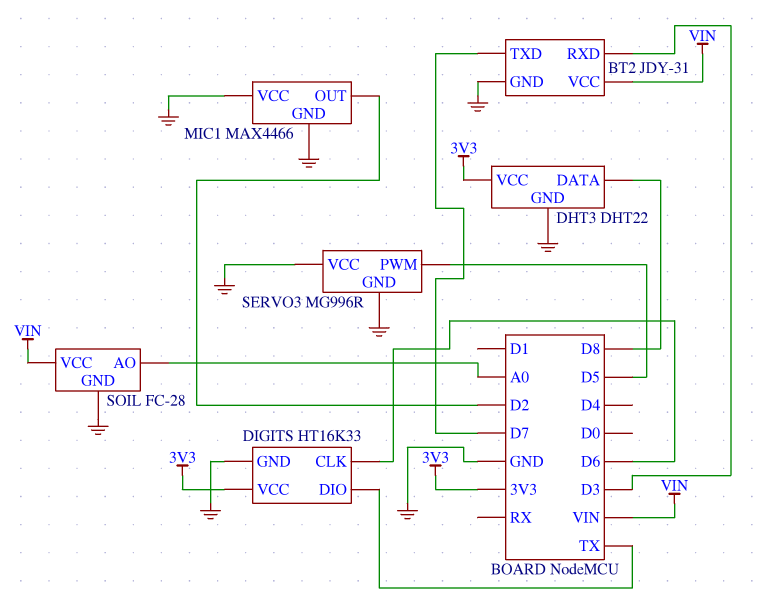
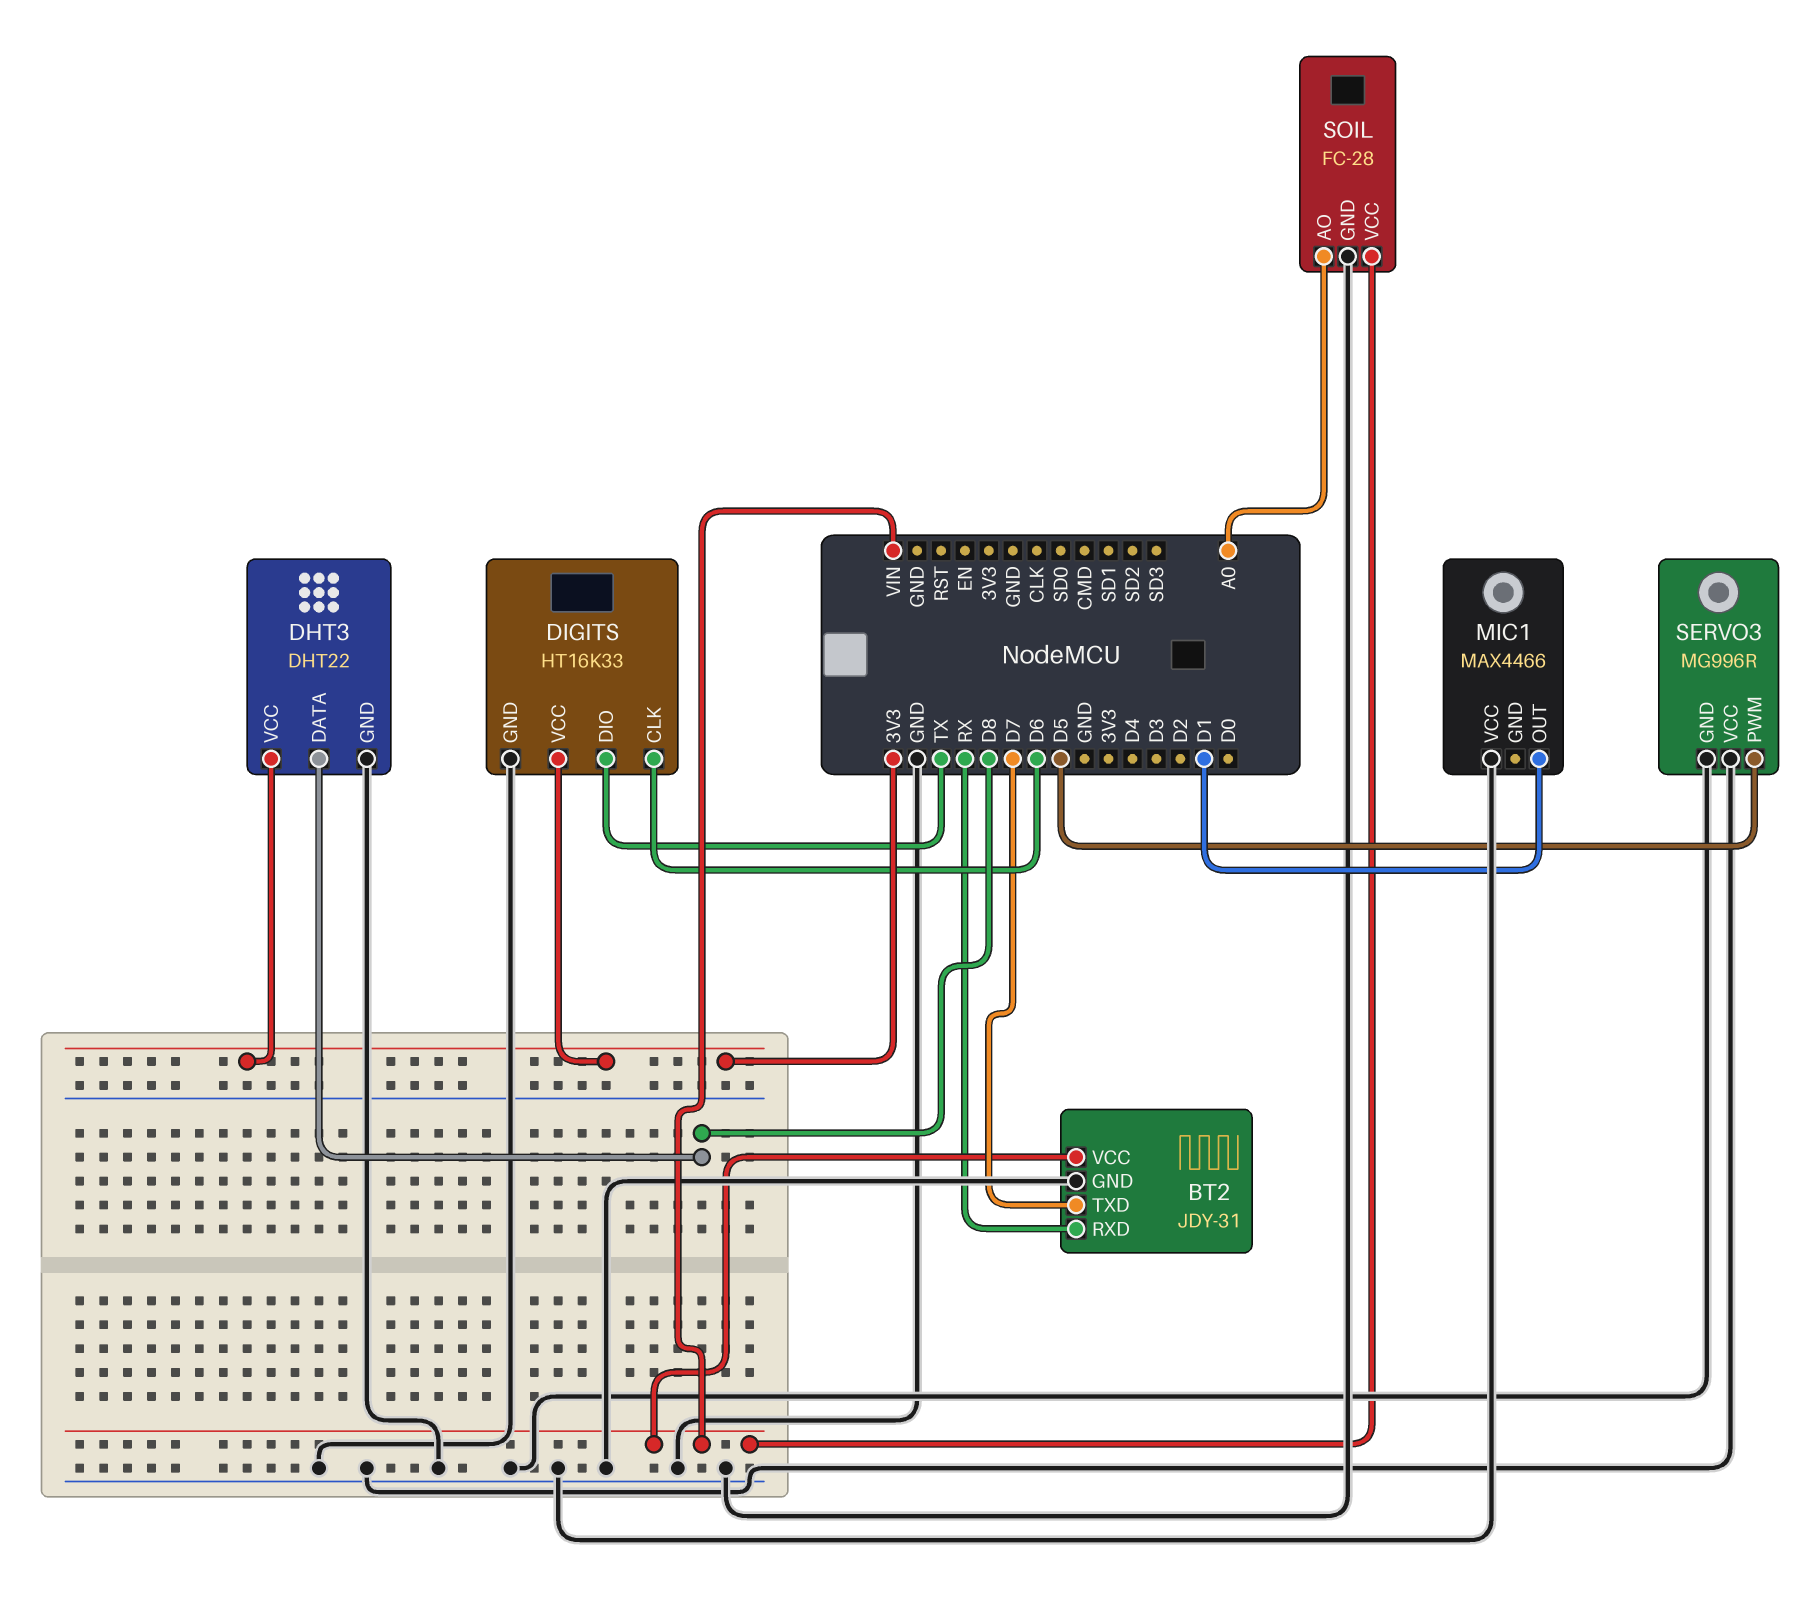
BT2 pin RXD: D3 -> RX
MIC1 pin GND: GND -> none
MIC1 pin OUT: D2 -> D1

